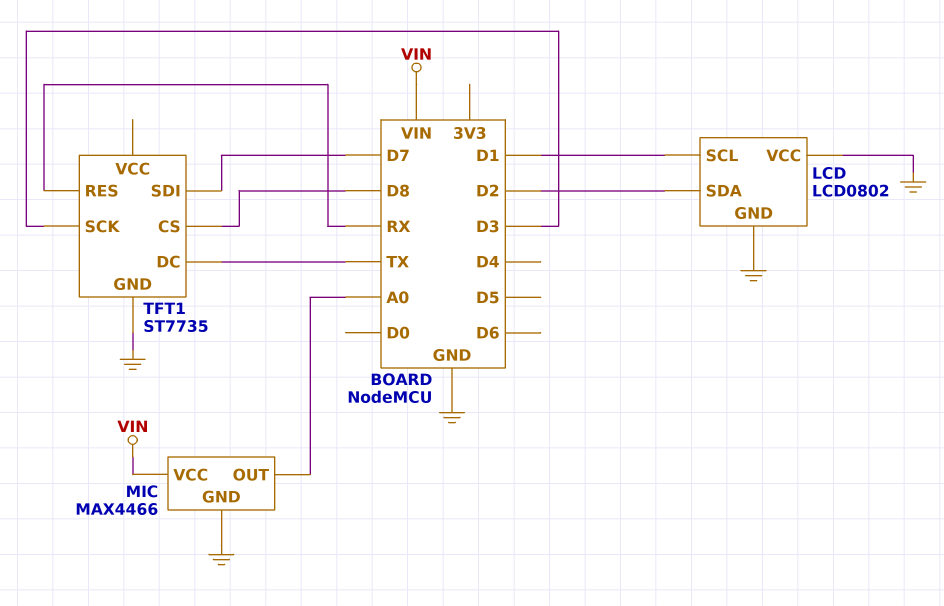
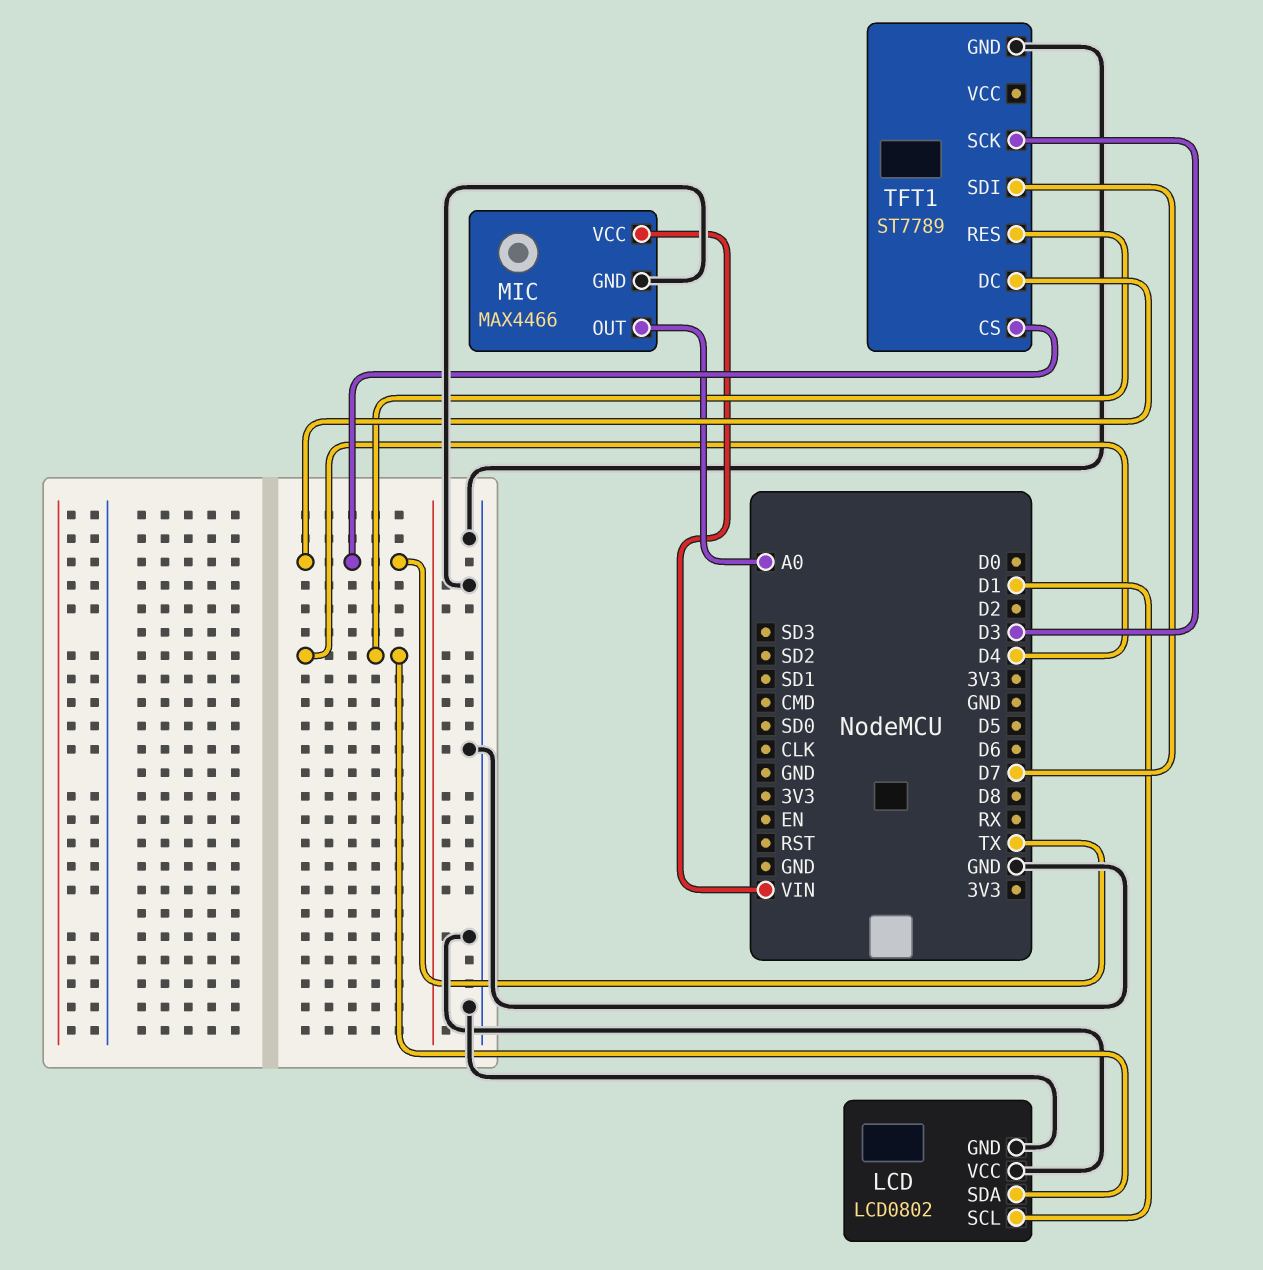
LCD pin SDA: D2 -> D4
TFT1: ST7735 -> ST7789
TFT1 pin CS: D8 -> TX
TFT1 pin RES: RX -> D4

